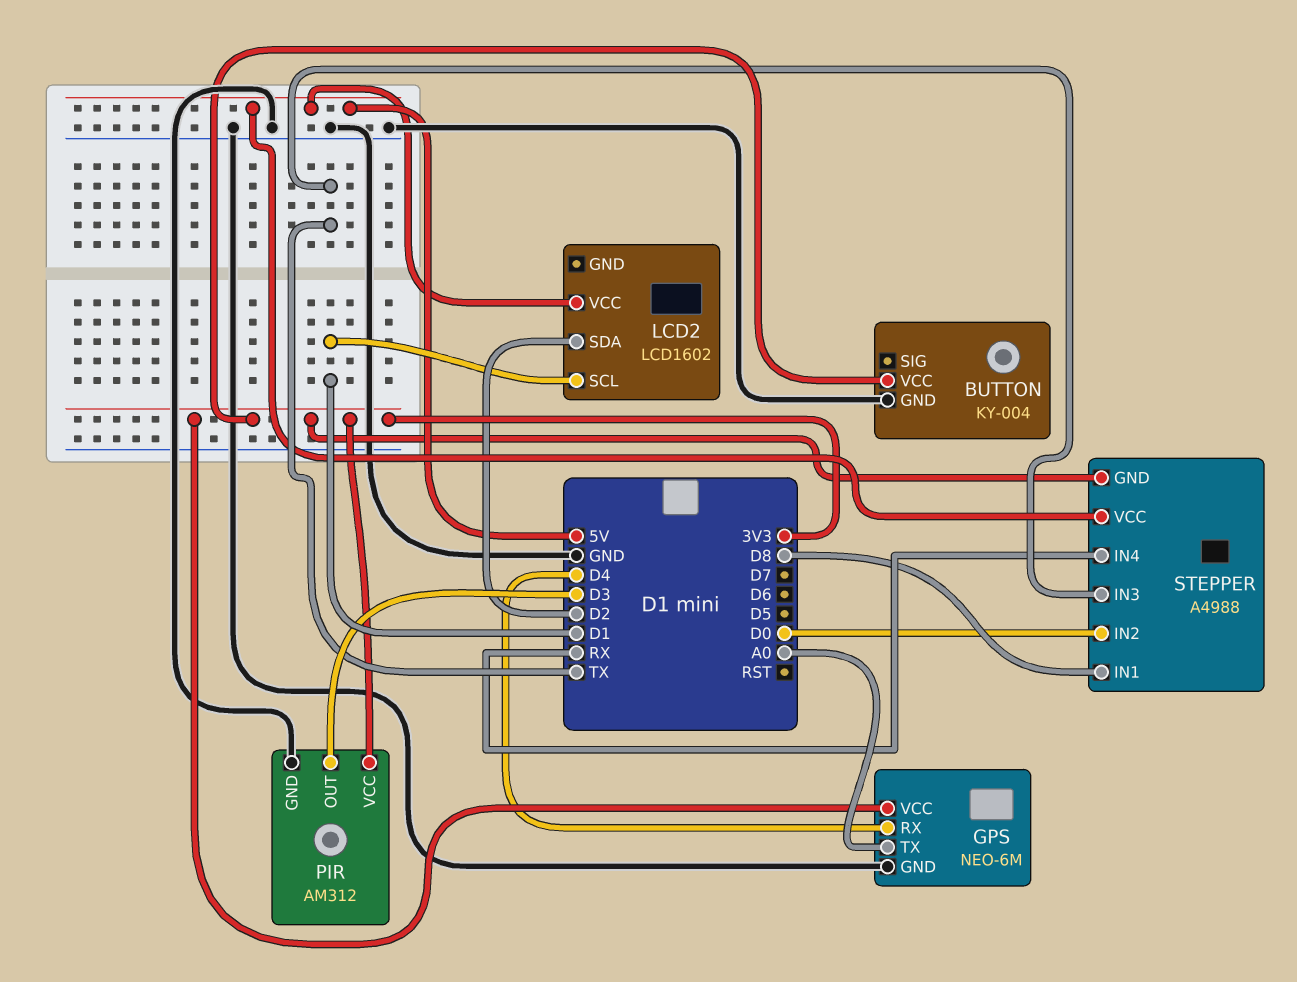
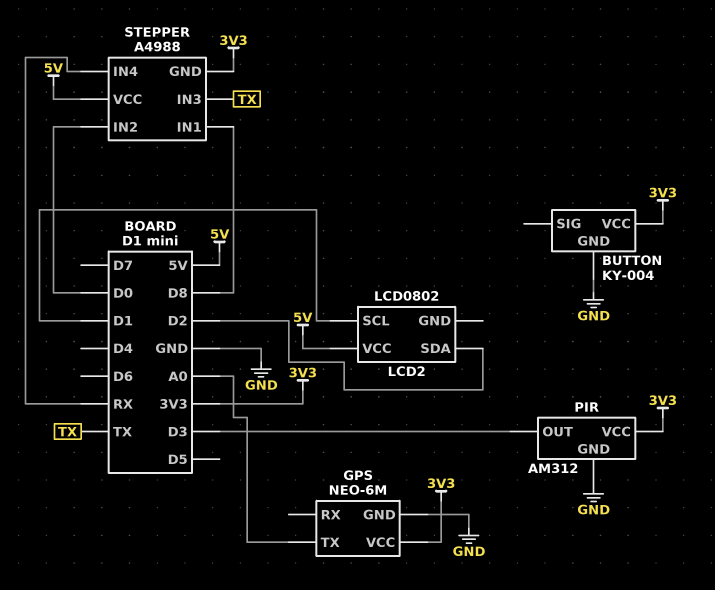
GPS pin RX: D4 -> none
LCD2: LCD1602 -> LCD0802

